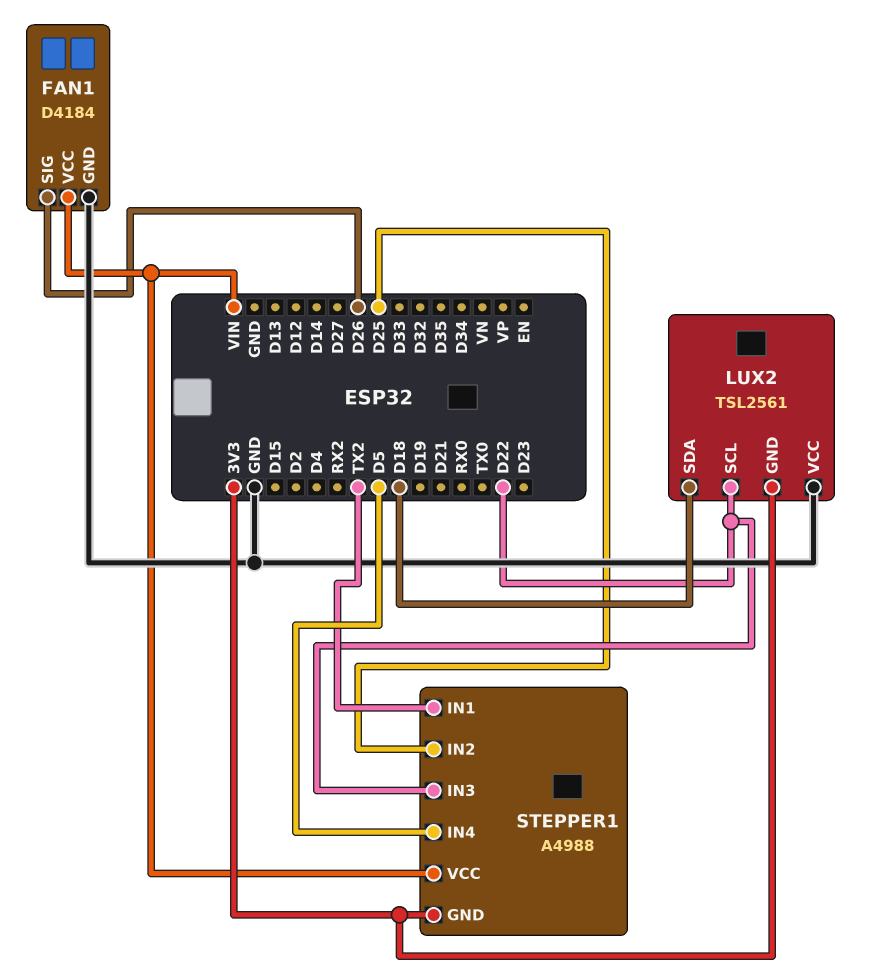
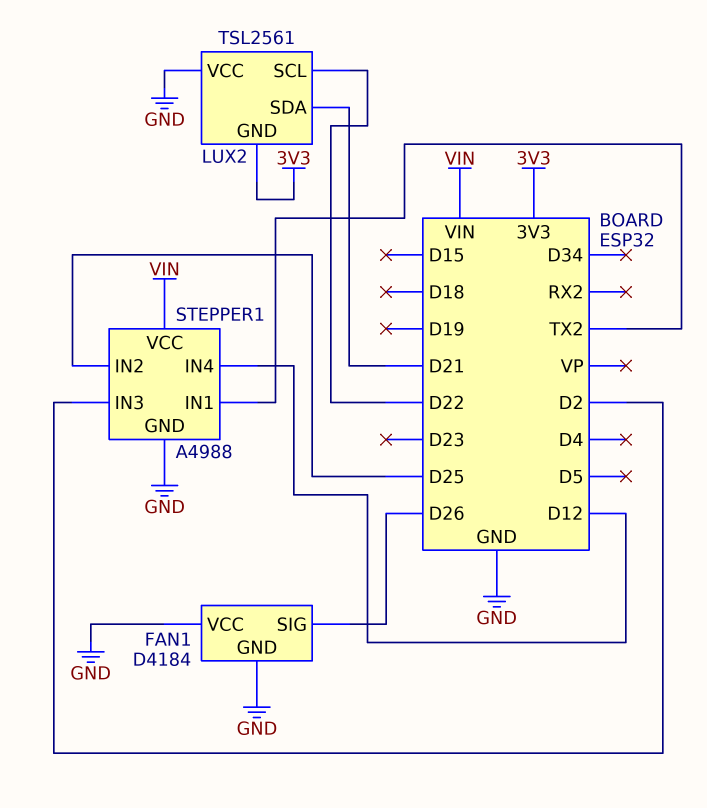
FAN1 pin VCC: VIN -> GND
LUX2 pin SDA: D18 -> D21
STEPPER1 pin GND: 3V3 -> GND
STEPPER1 pin IN3: D22 -> D2
STEPPER1 pin IN4: D5 -> D12

